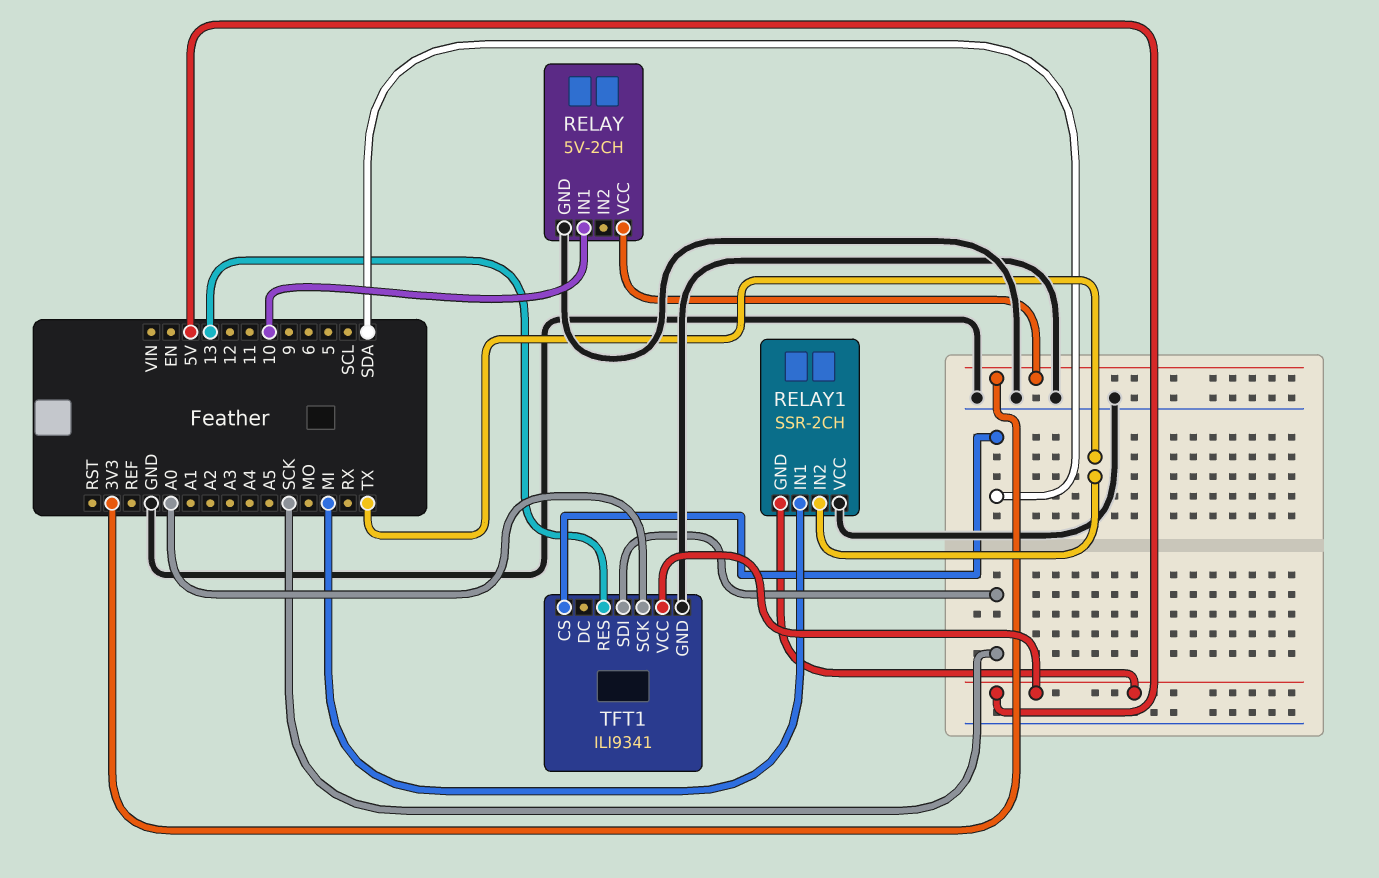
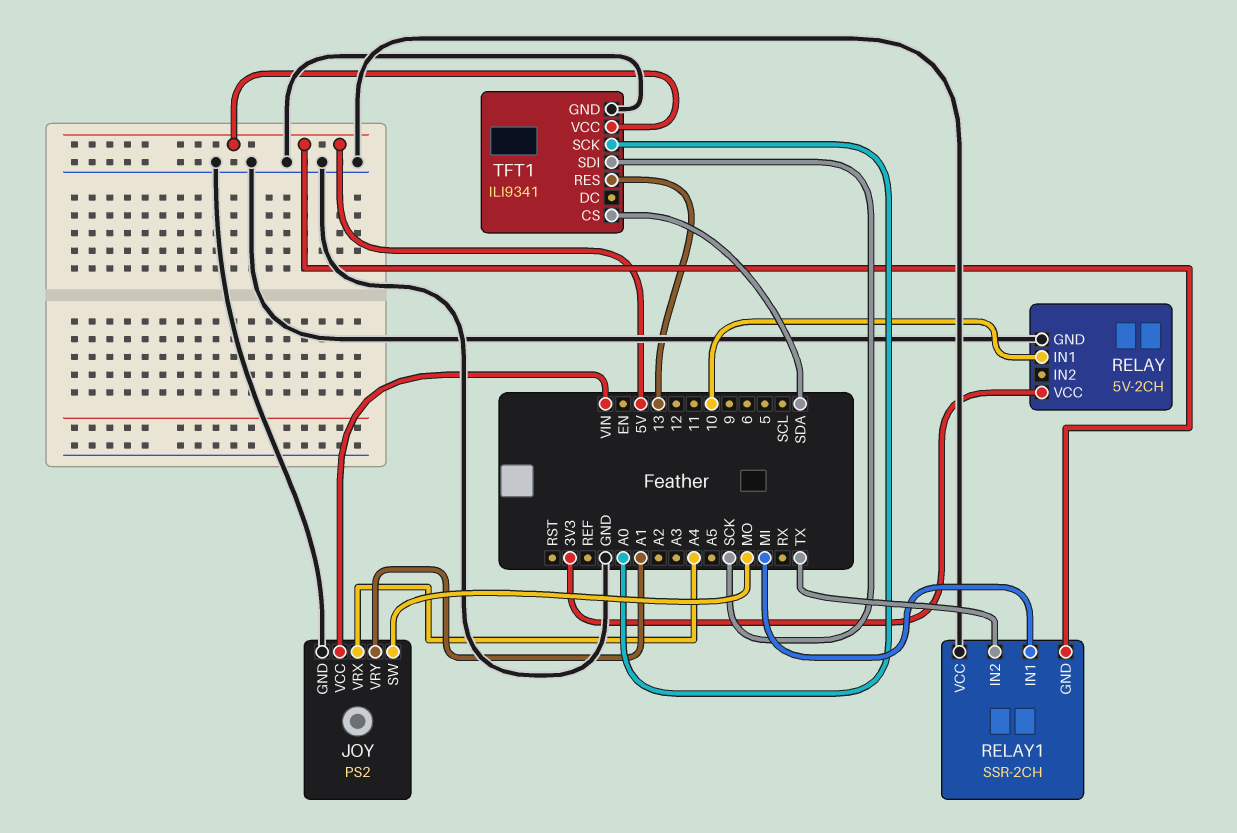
JOY: none -> PS2
JOY pin GND: none -> GND
JOY pin SW: none -> MO
JOY pin VCC: none -> VIN
JOY pin VRX: none -> A4
JOY pin VRY: none -> A1

